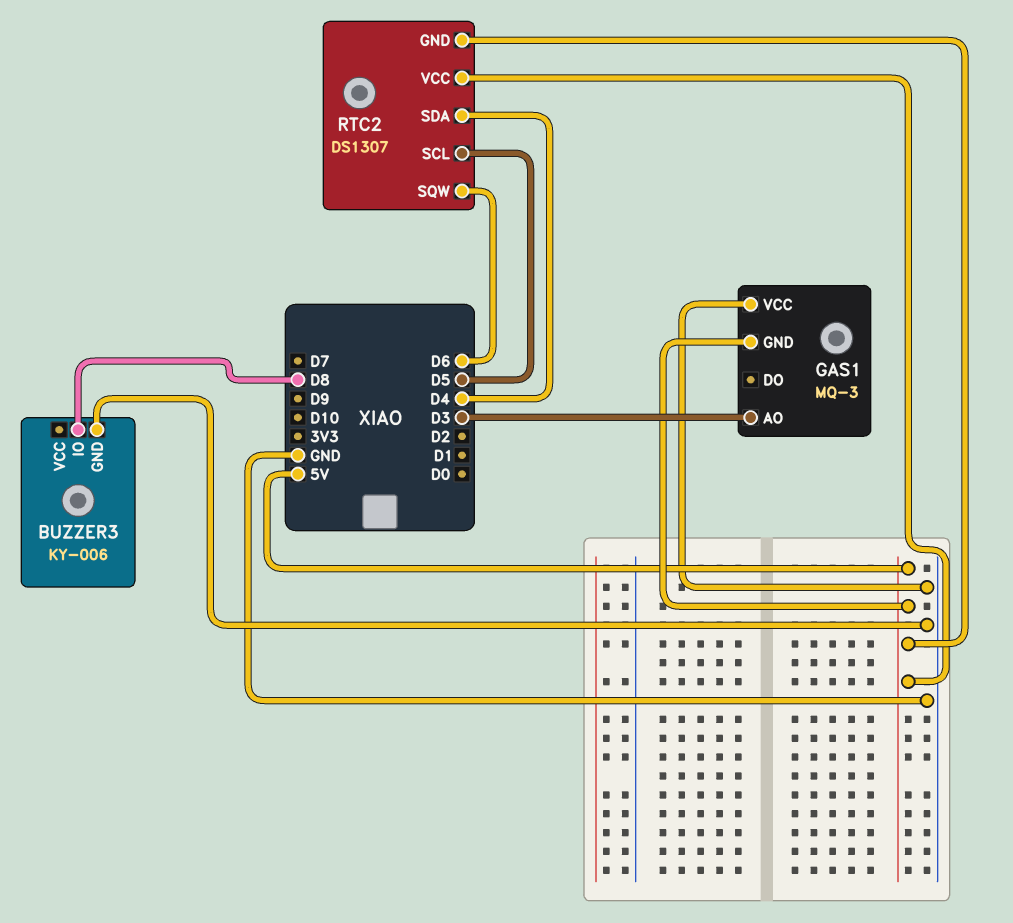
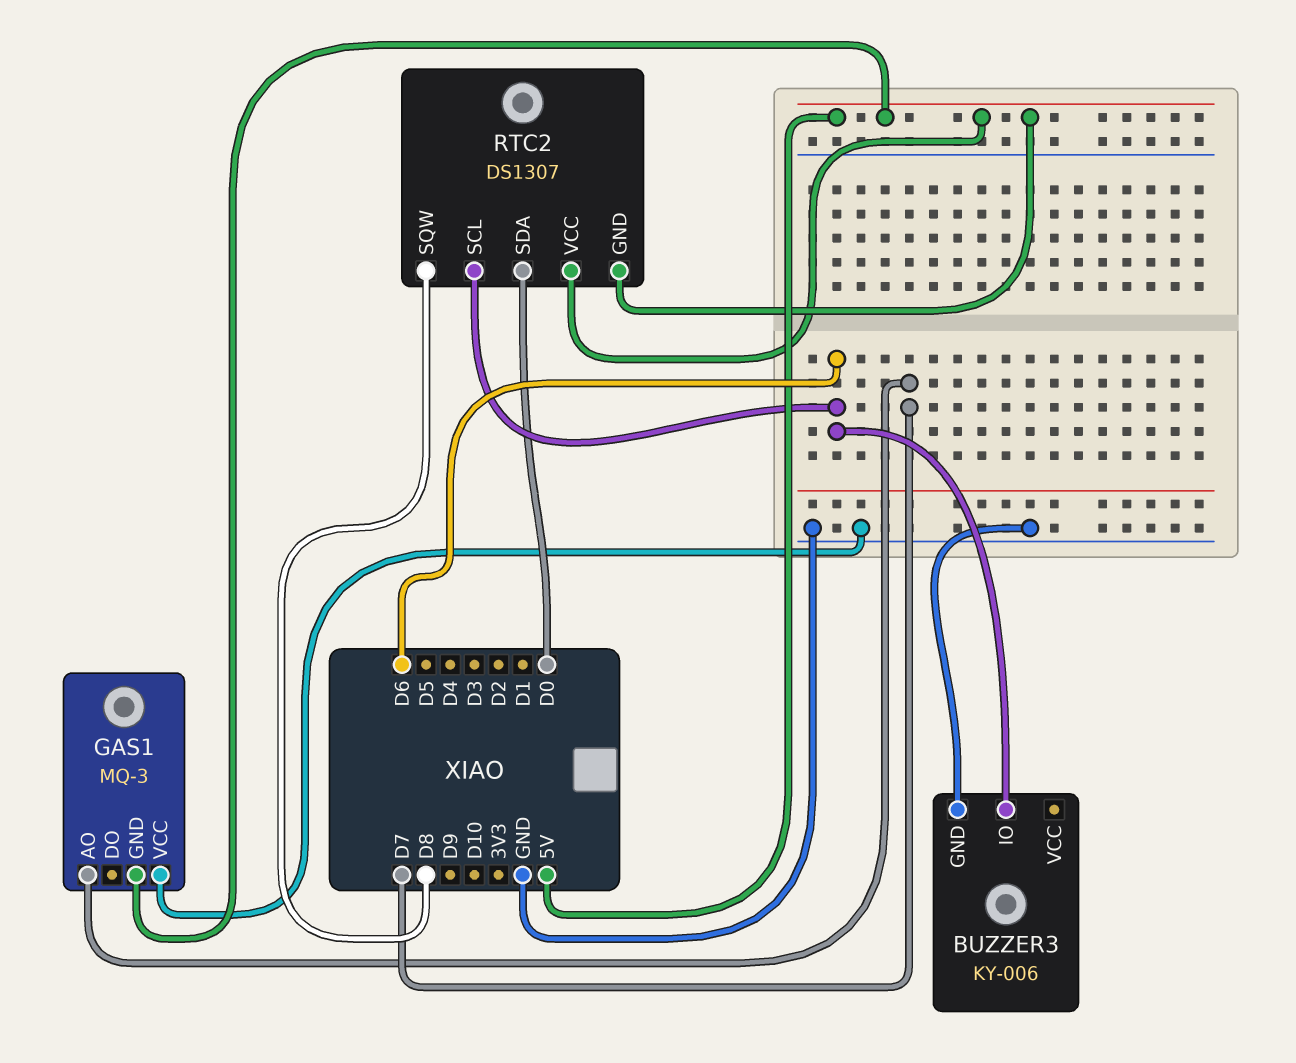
BUZZER3 pin IO: D8 -> D6
GAS1 pin AO: D3 -> D7
RTC2 pin SCL: D5 -> D6
RTC2 pin SDA: D4 -> D0
RTC2 pin SQW: D6 -> D8

